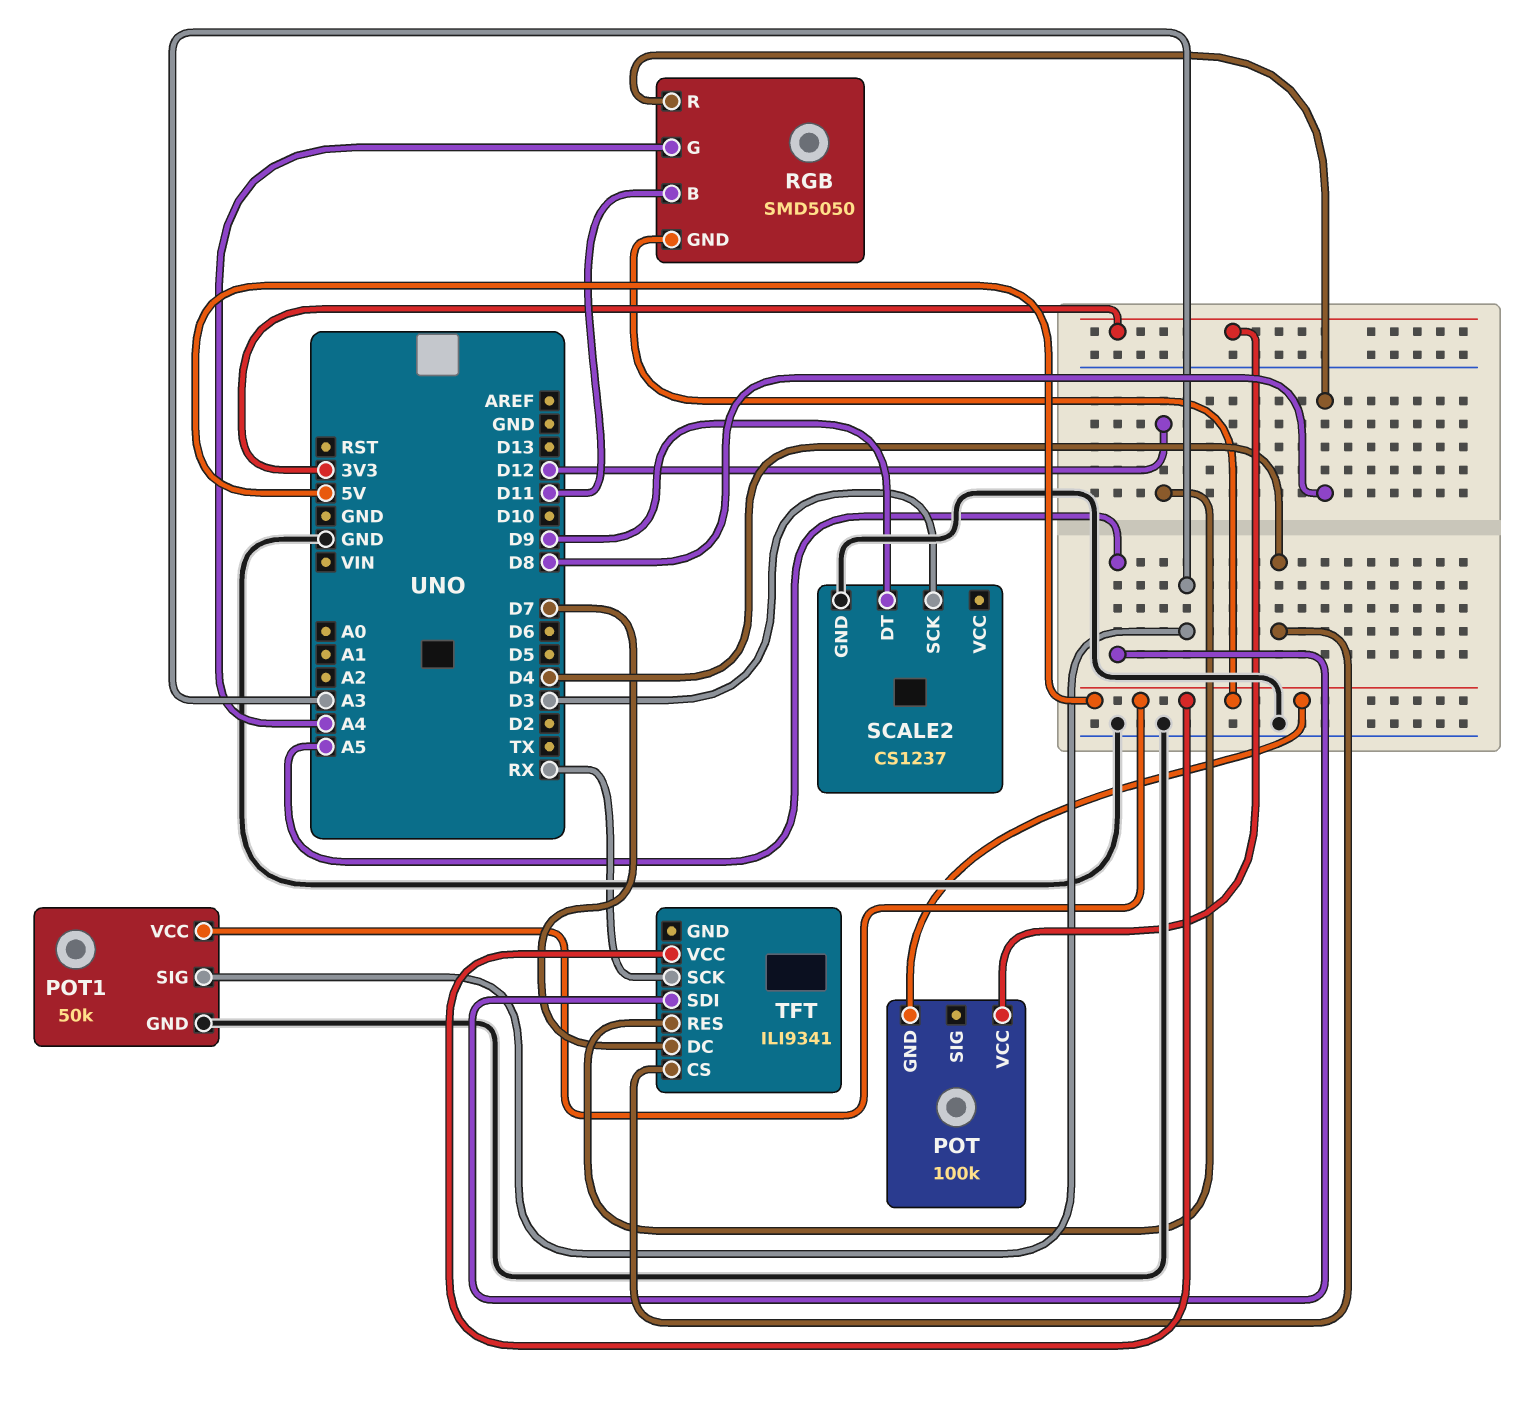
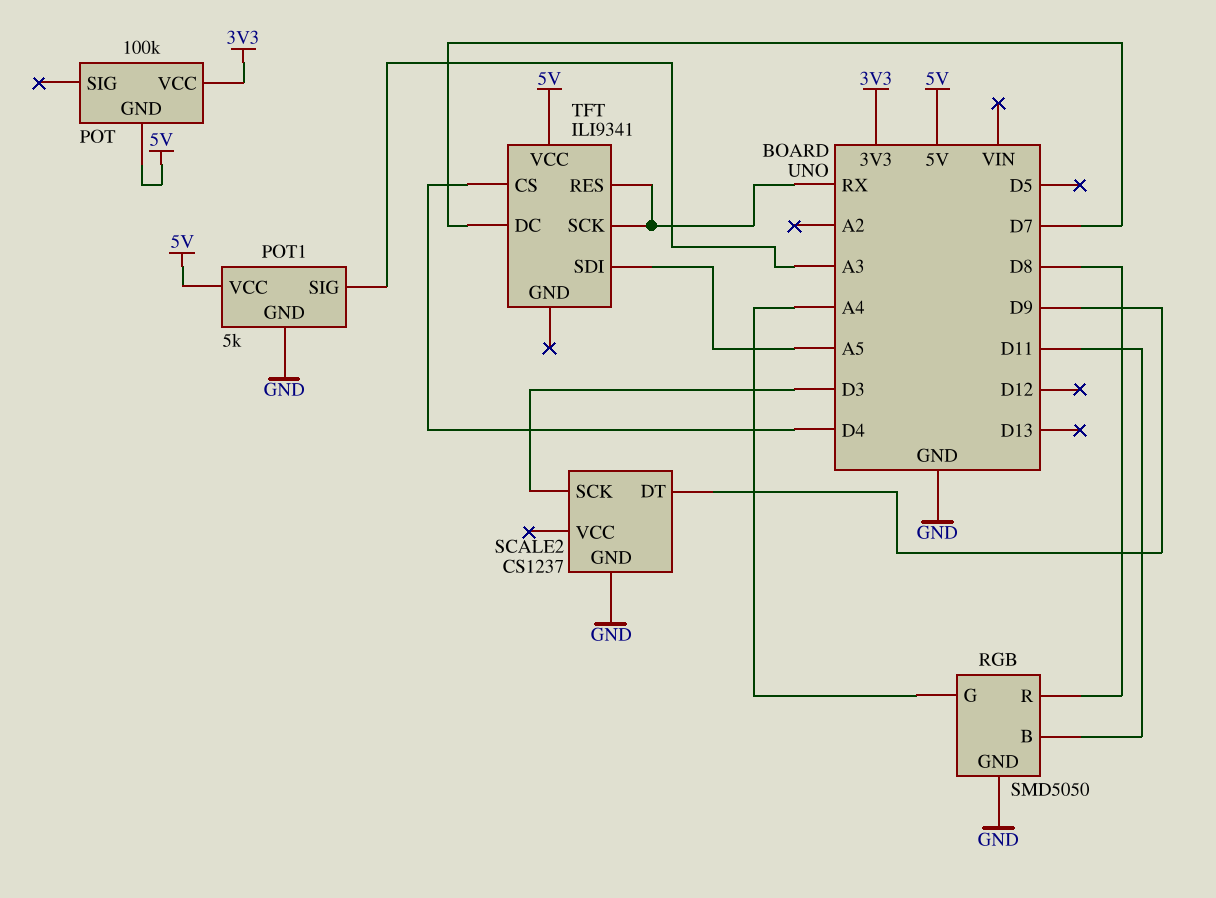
POT1: 50k -> 5k
RGB pin GND: 5V -> GND
TFT pin RES: D12 -> RX

